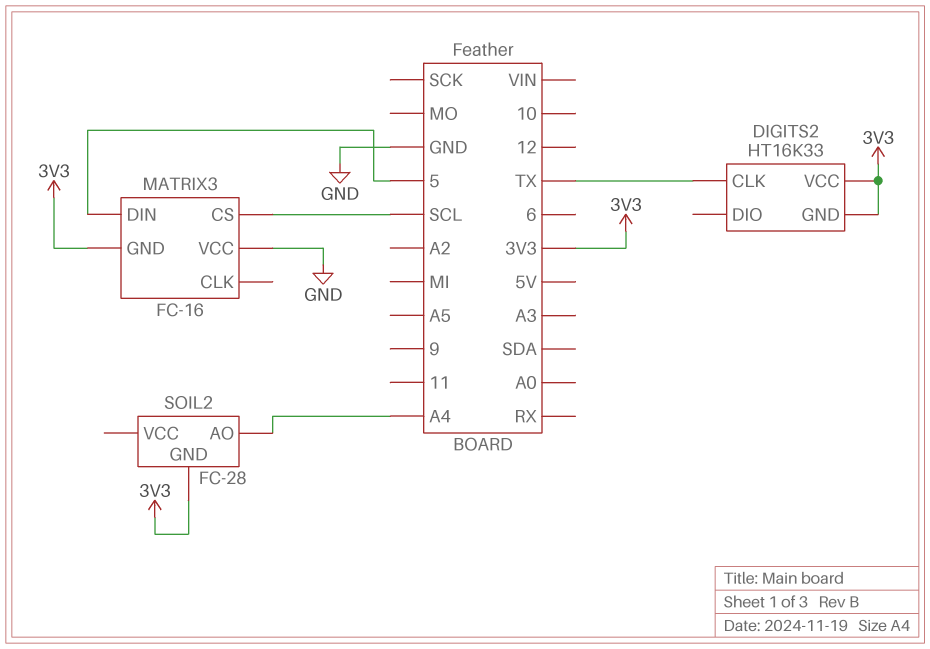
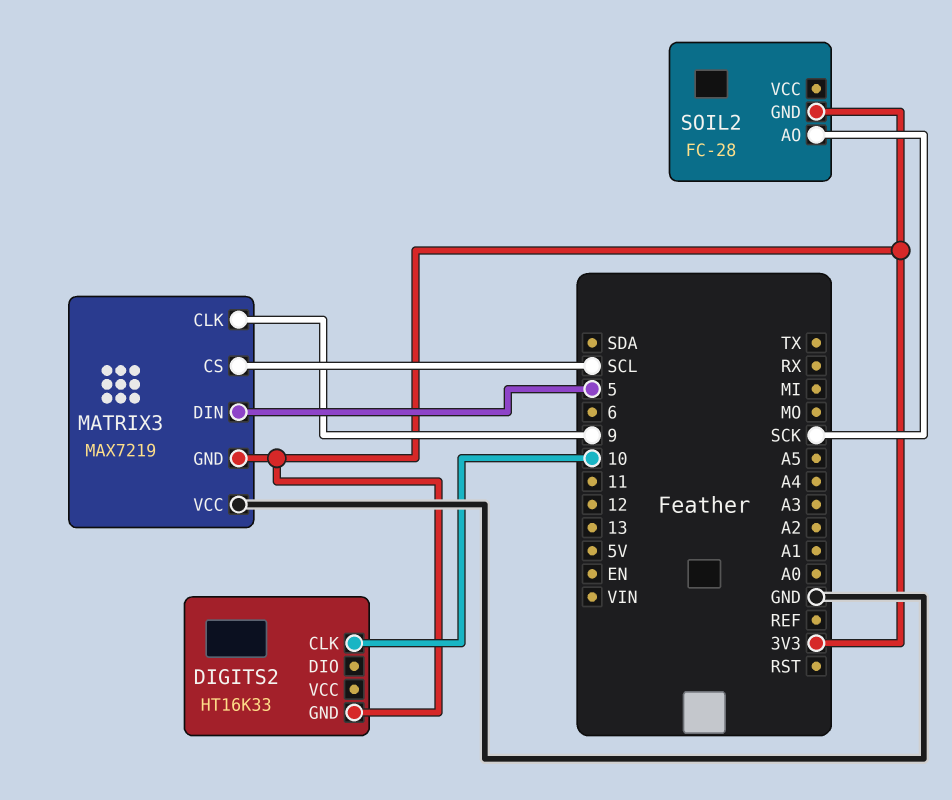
DIGITS2 pin CLK: TX -> 10
DIGITS2 pin VCC: 3V3 -> none
MATRIX3: FC-16 -> MAX7219
MATRIX3 pin CLK: none -> 9
SOIL2 pin AO: A4 -> SCK

